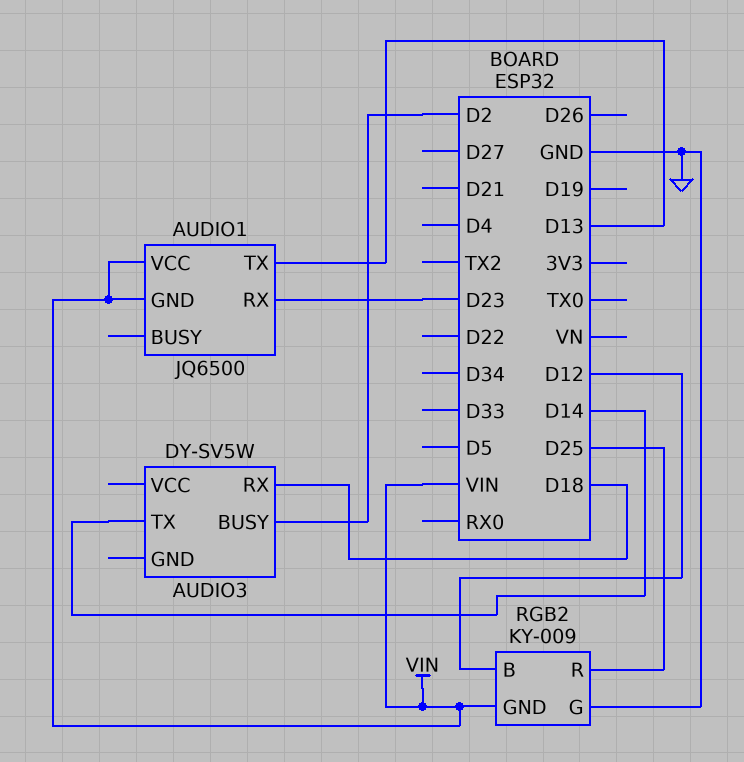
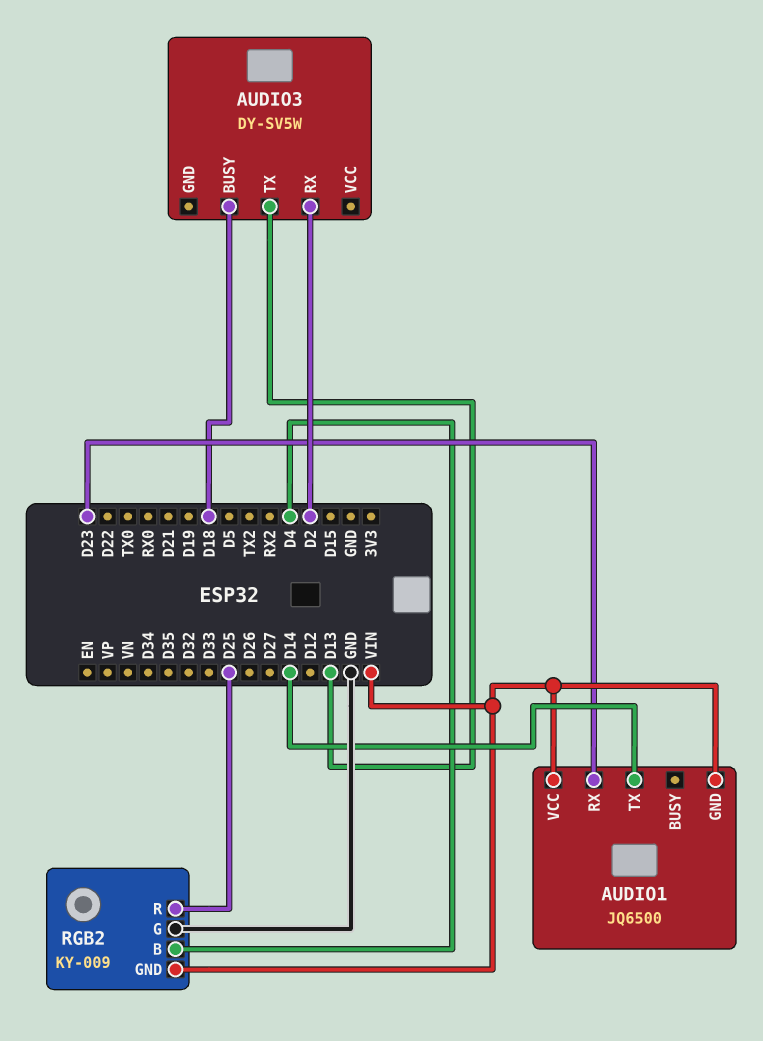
AUDIO1 pin TX: D13 -> D14
AUDIO3 pin BUSY: D2 -> D18
AUDIO3 pin RX: D18 -> D2
AUDIO3 pin TX: D14 -> D13
RGB2 pin B: D12 -> D4

